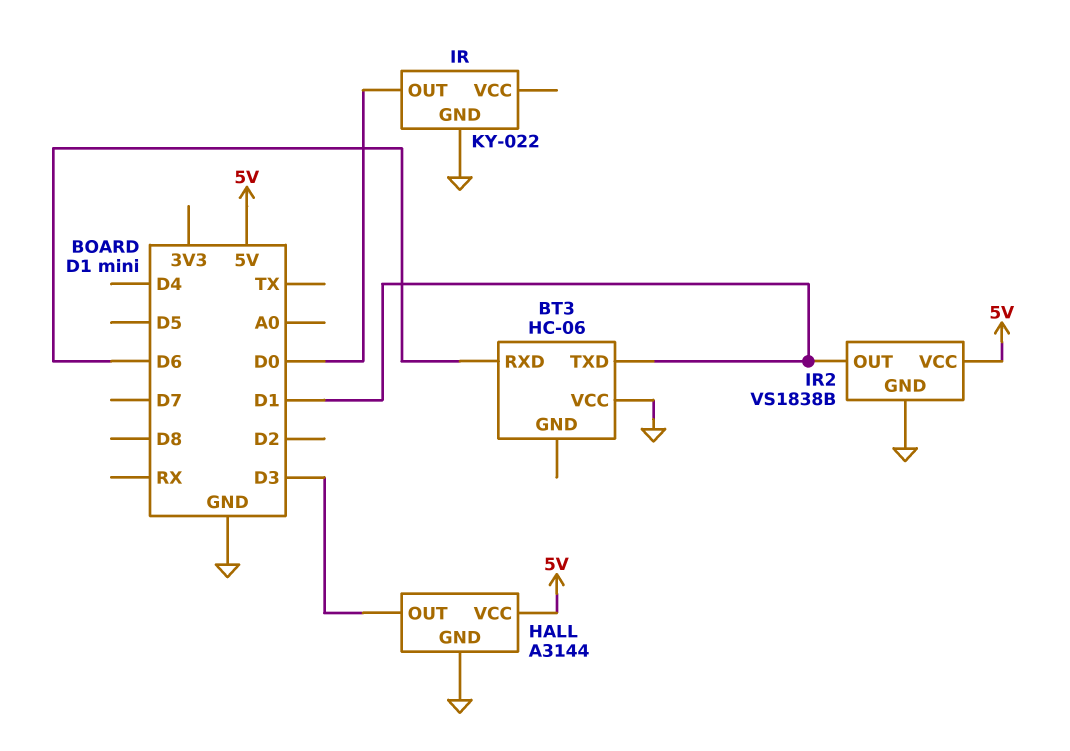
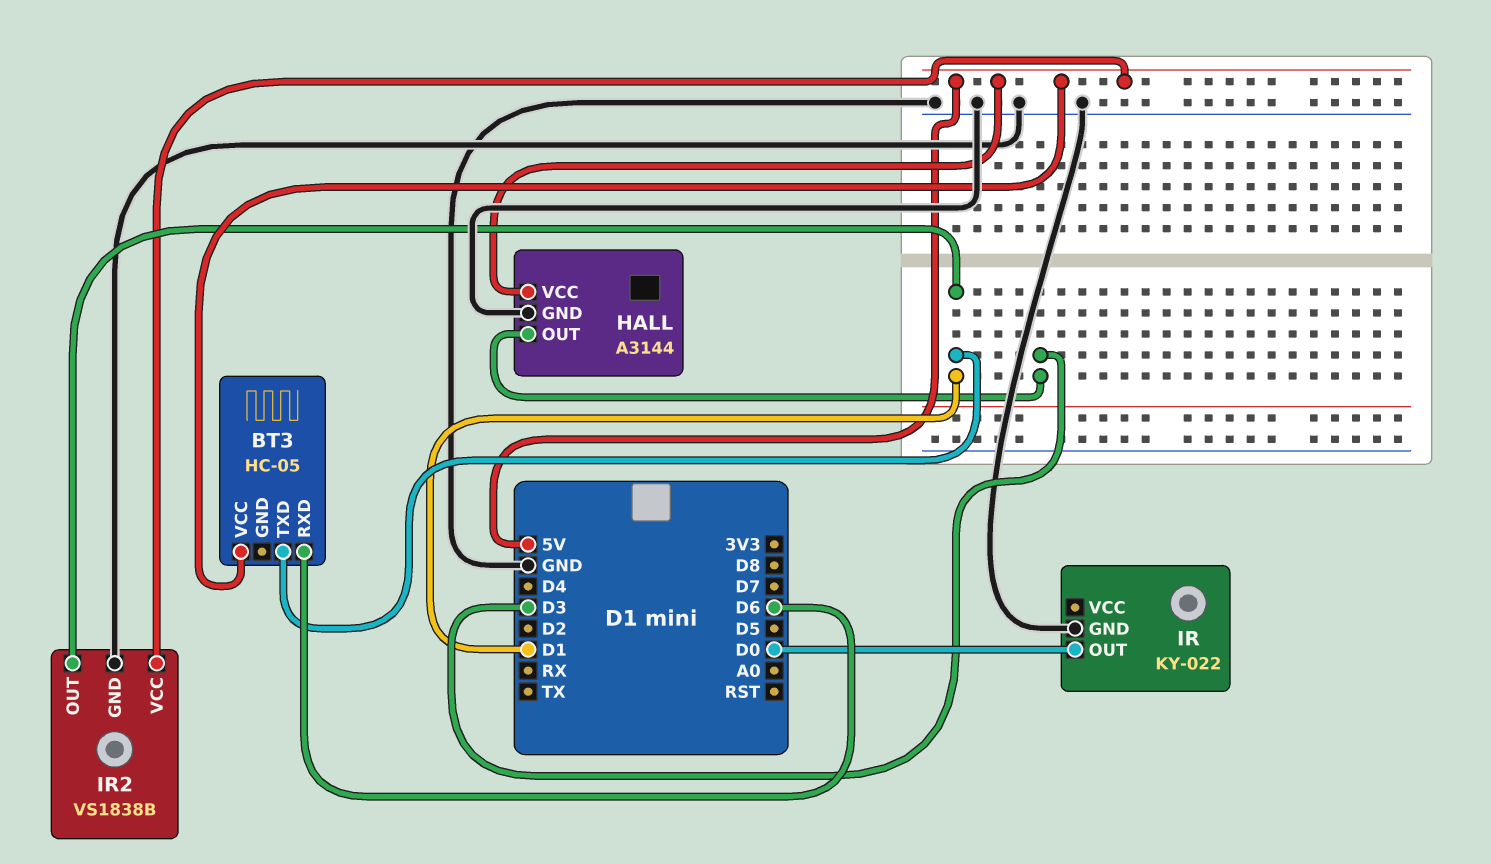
BT3: HC-06 -> HC-05
BT3 pin VCC: GND -> 5V

